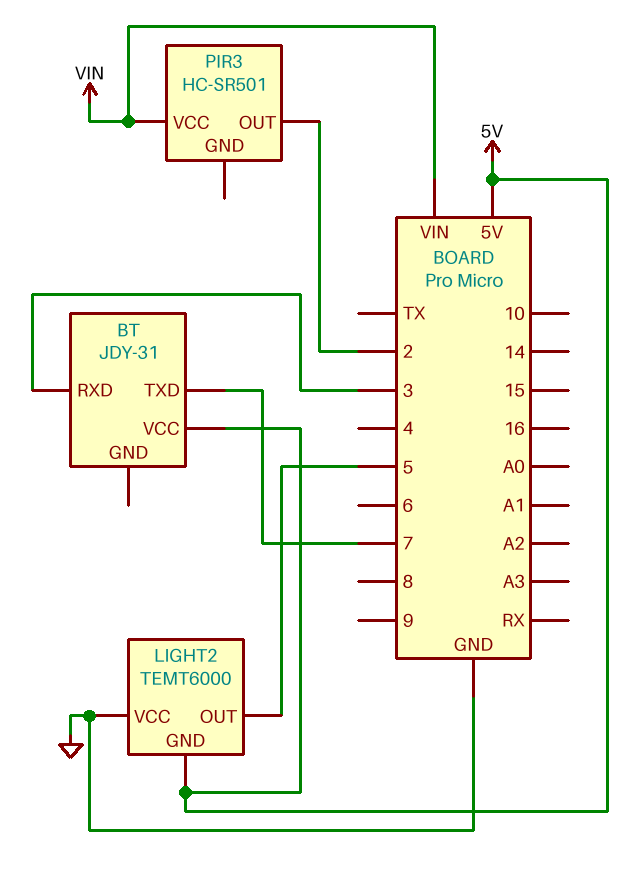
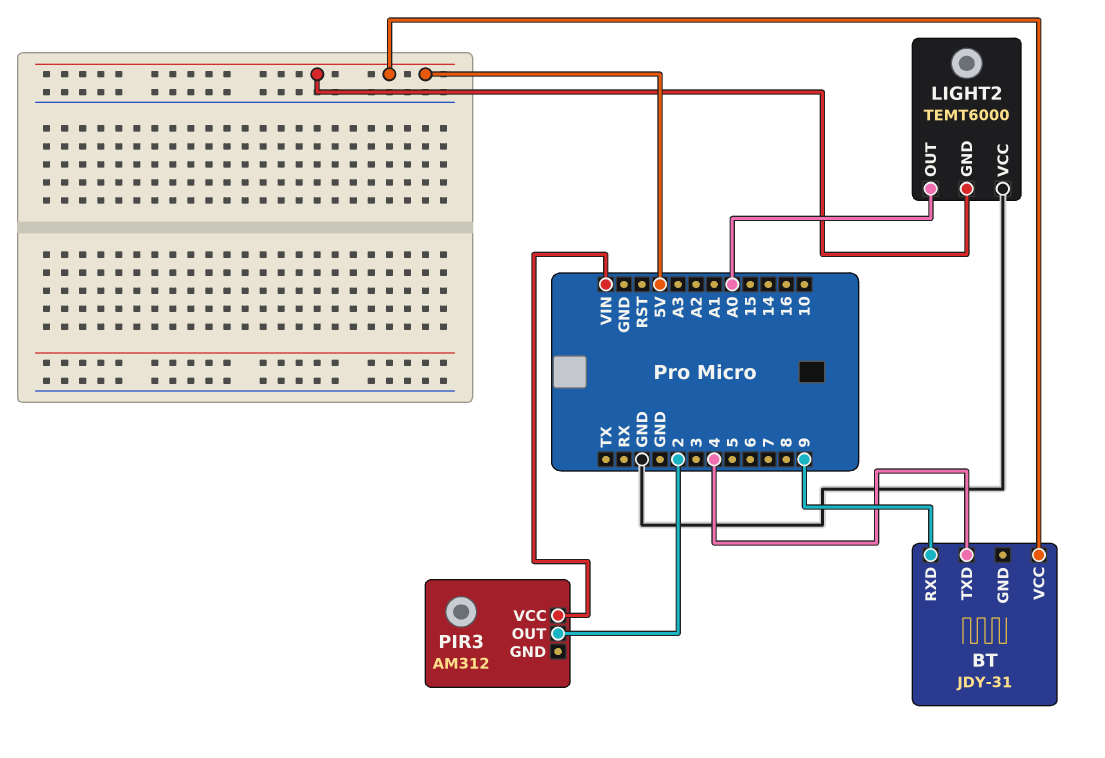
BT pin RXD: 3 -> 9
BT pin TXD: 7 -> 4
LIGHT2 pin OUT: 5 -> A0
PIR3: HC-SR501 -> AM312

